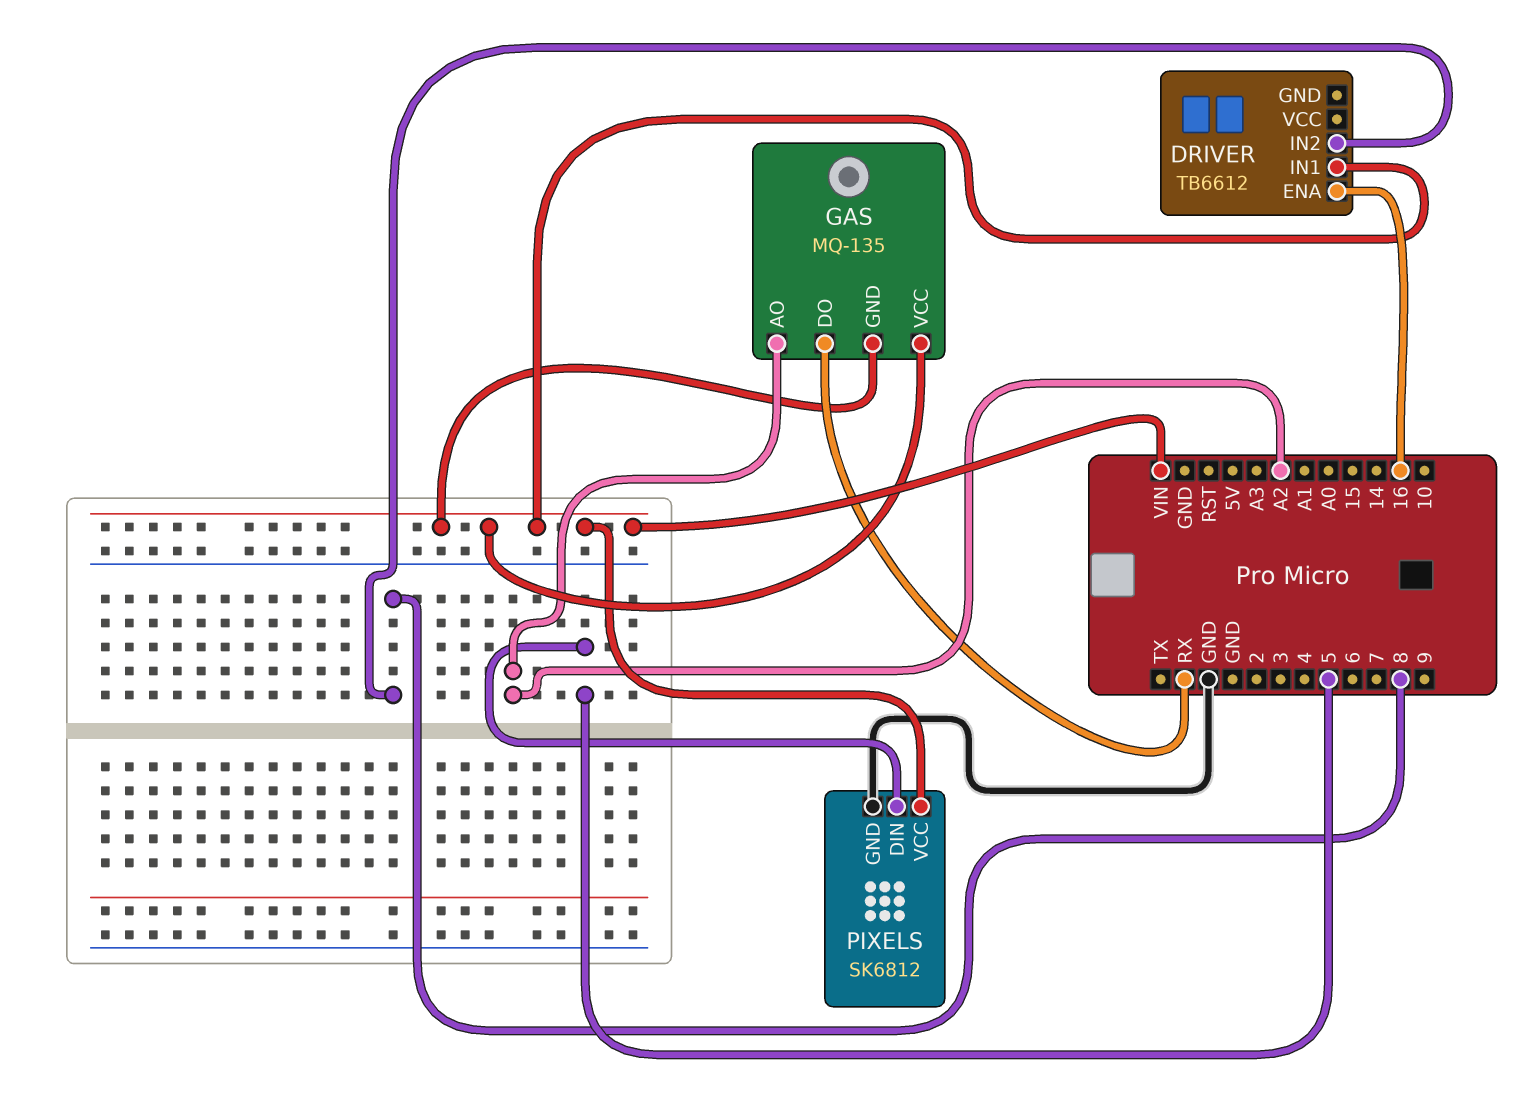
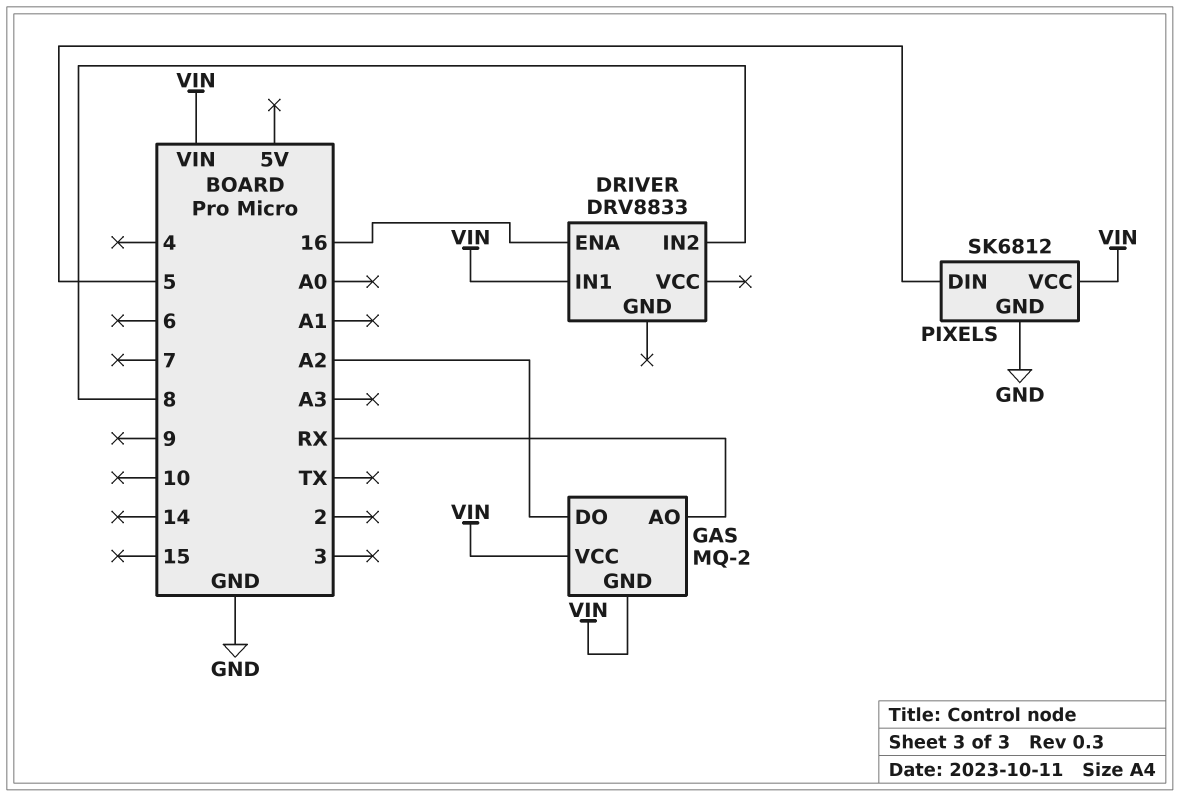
DRIVER: TB6612 -> DRV8833
GAS: MQ-135 -> MQ-2
GAS pin AO: A2 -> RX
GAS pin DO: RX -> A2

